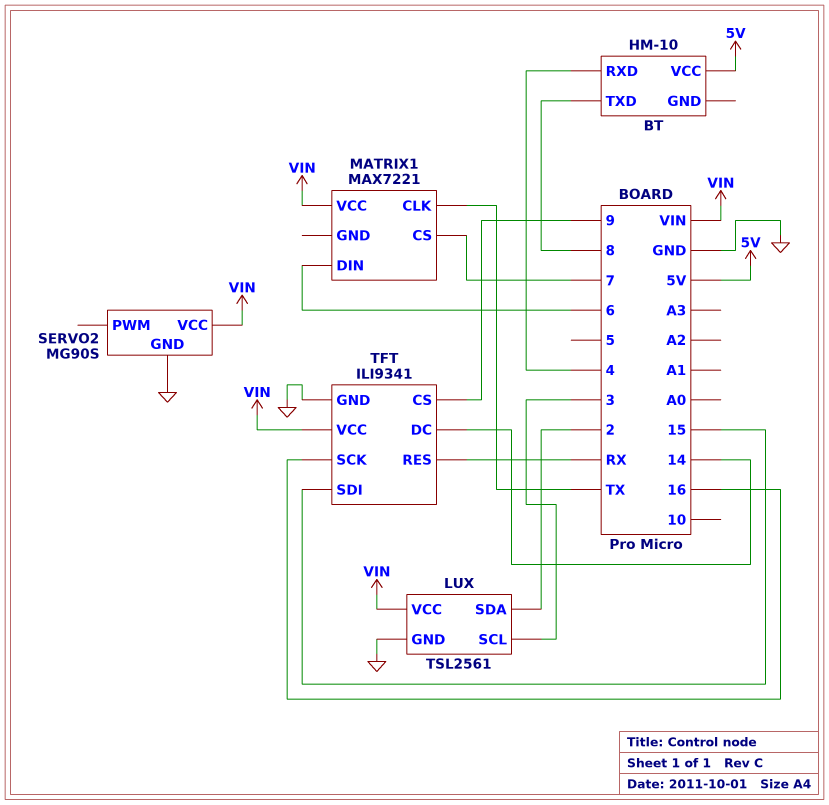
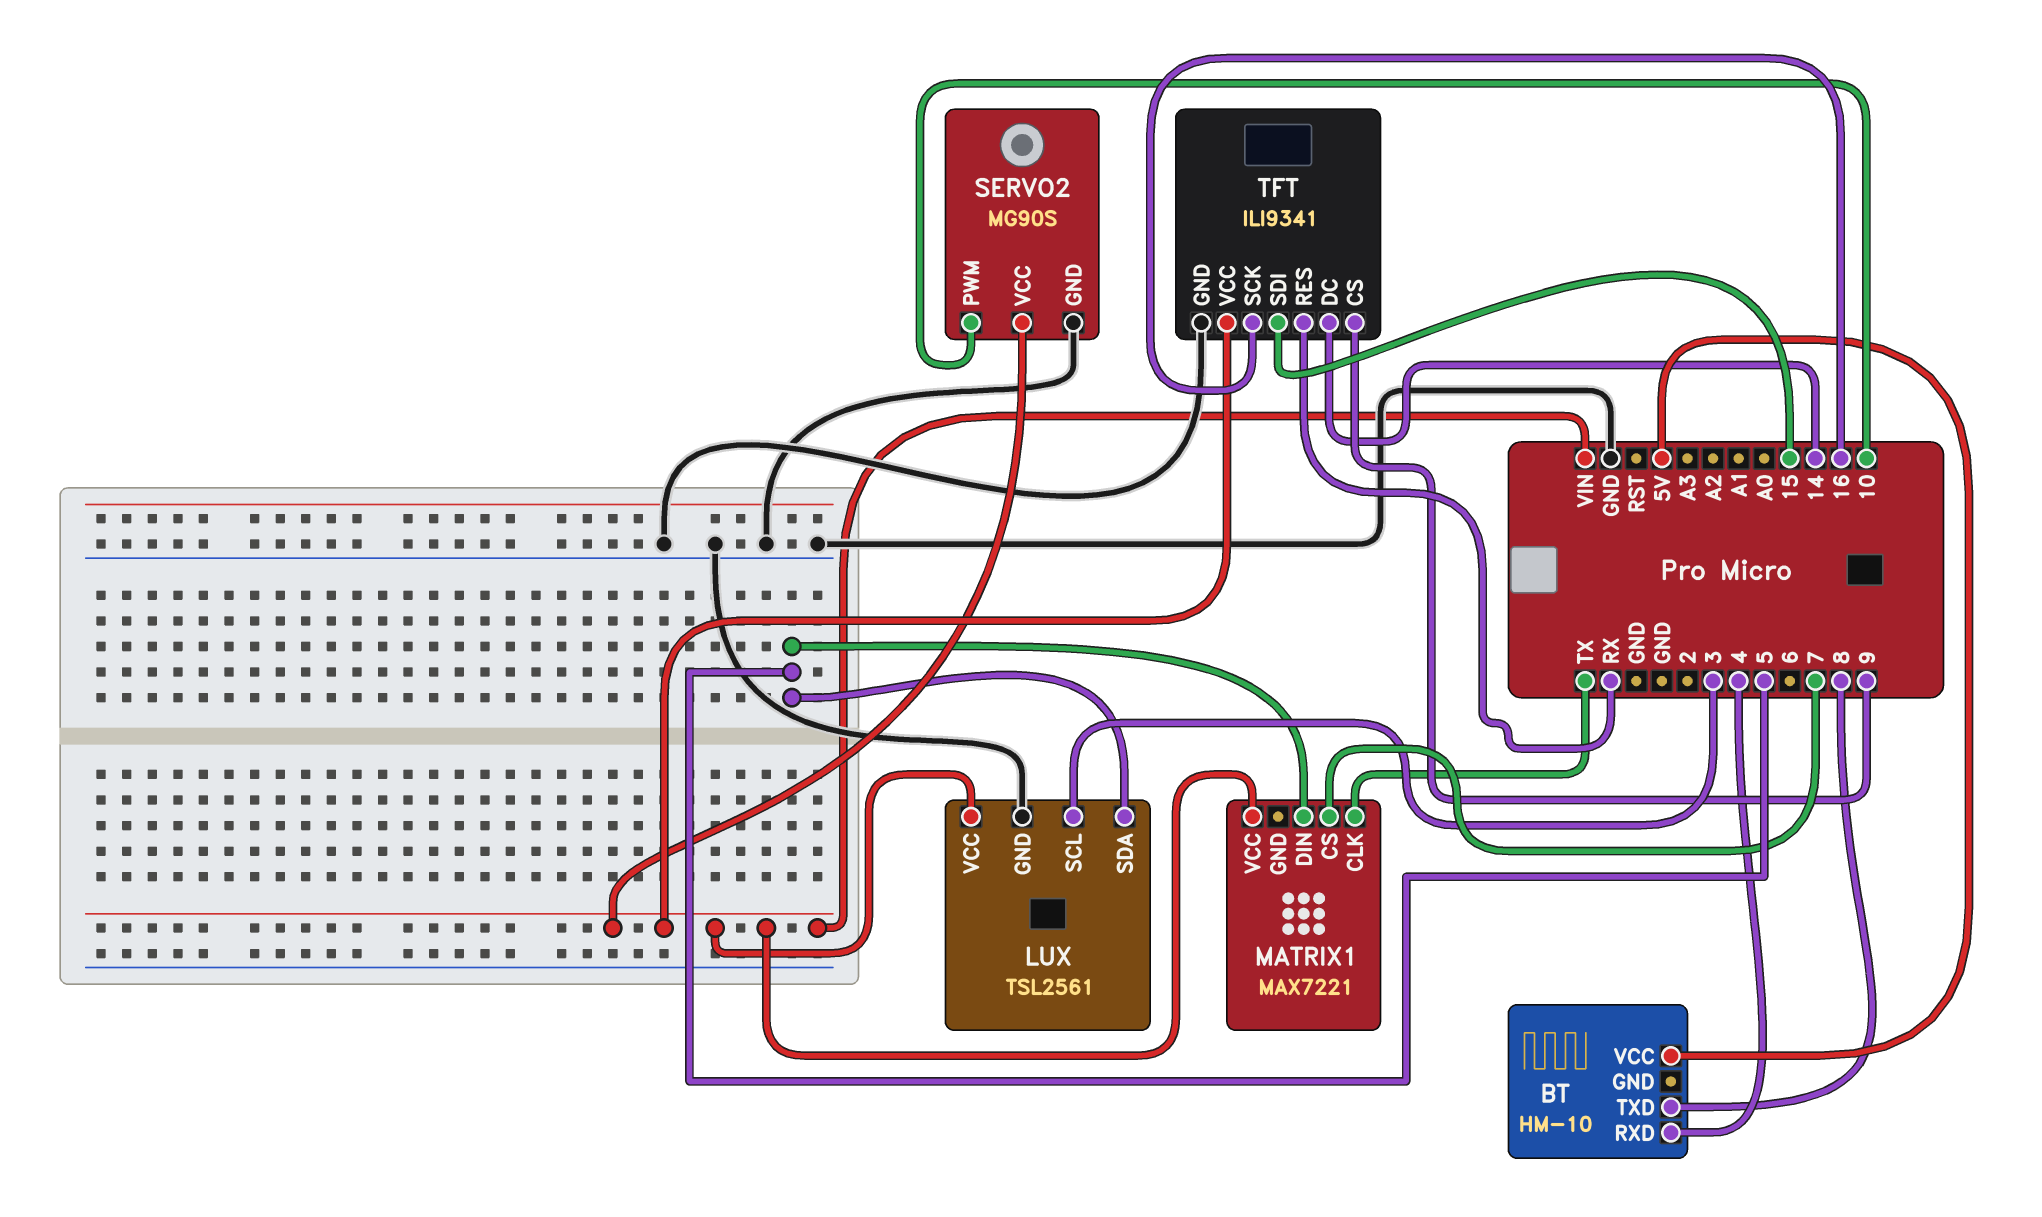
LUX pin SDA: 2 -> 5
MATRIX1 pin DIN: 6 -> 5
SERVO2 pin PWM: none -> 10

